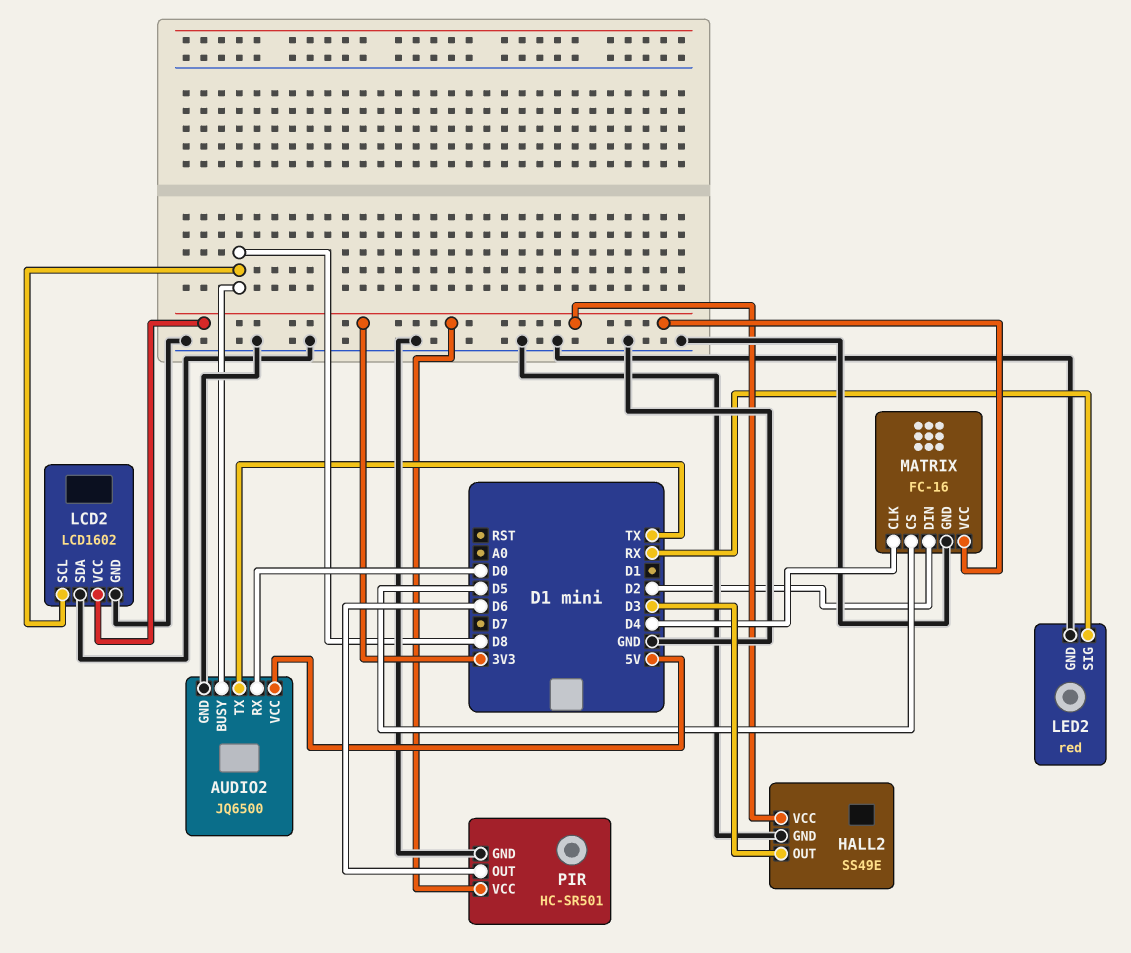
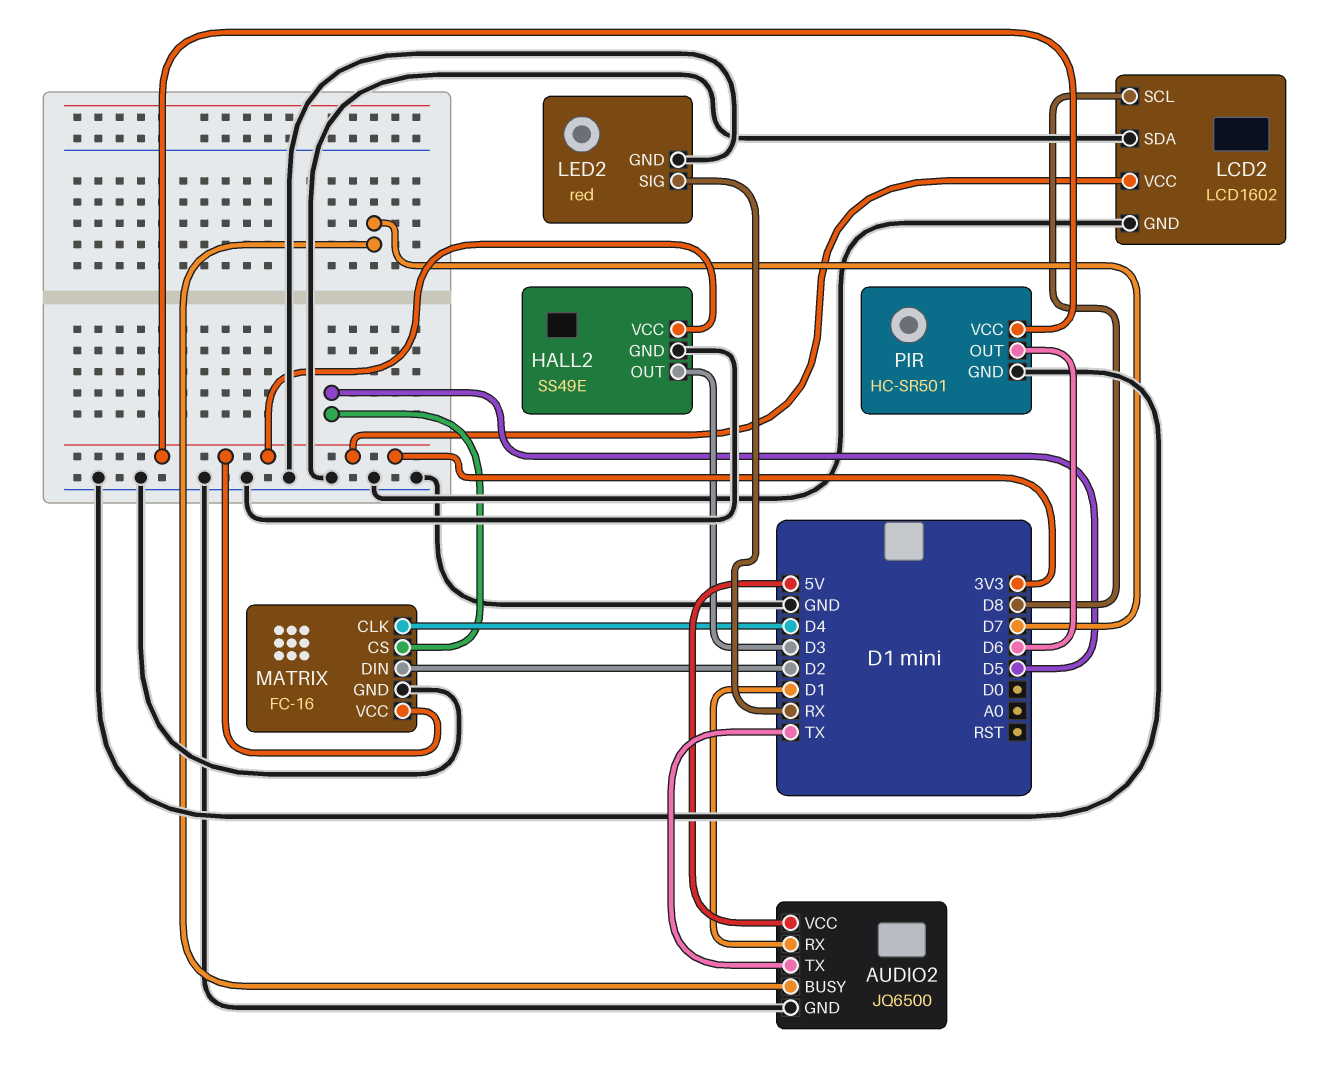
AUDIO2 pin BUSY: D8 -> D7
AUDIO2 pin RX: D0 -> D1

